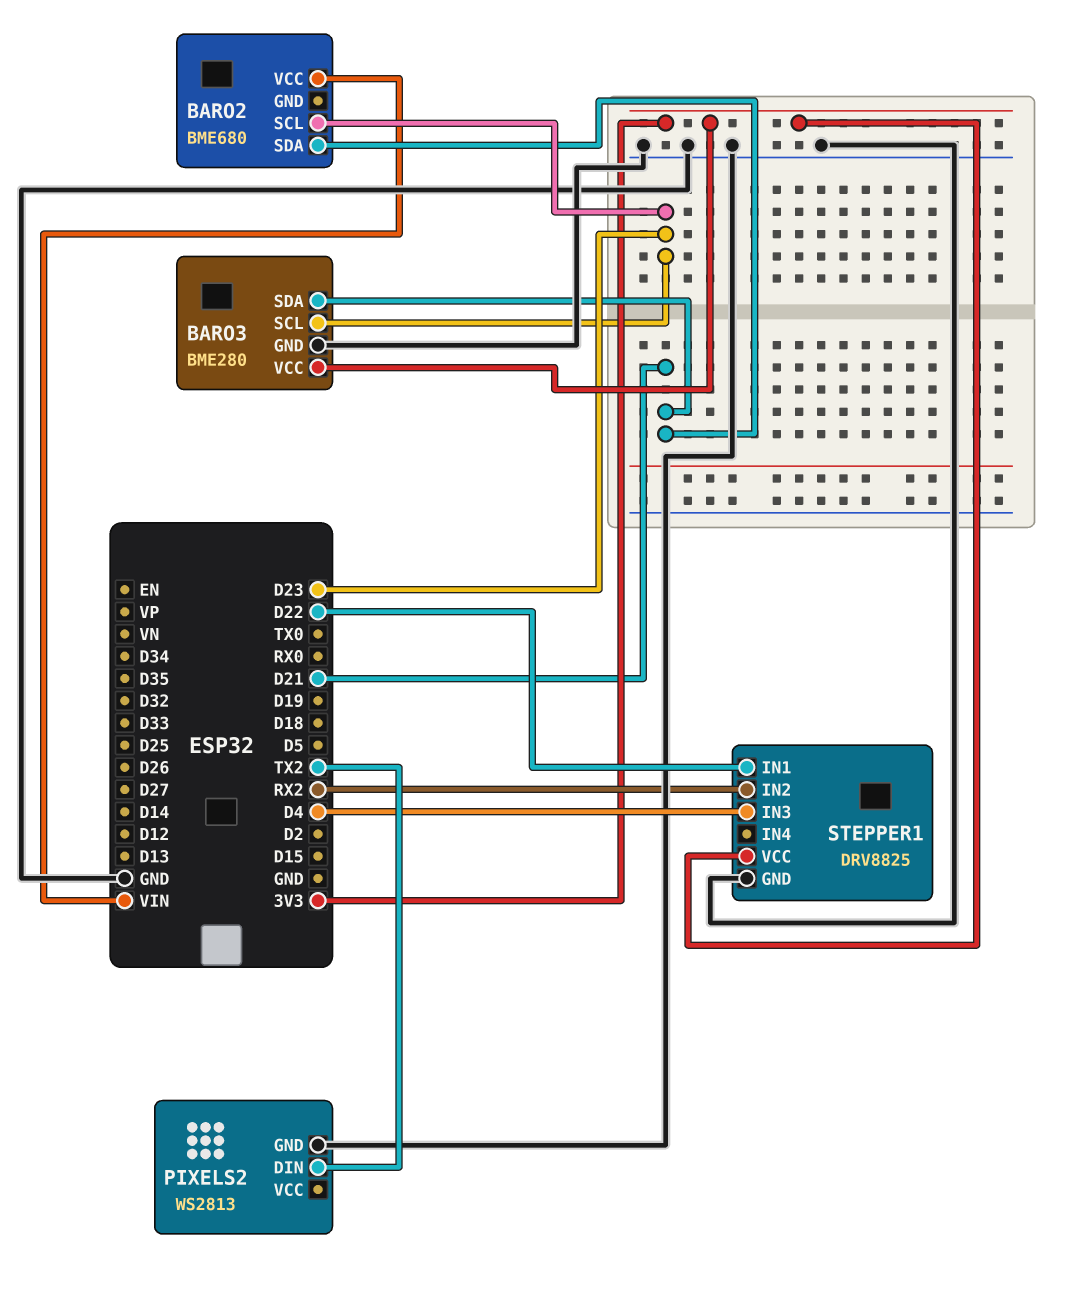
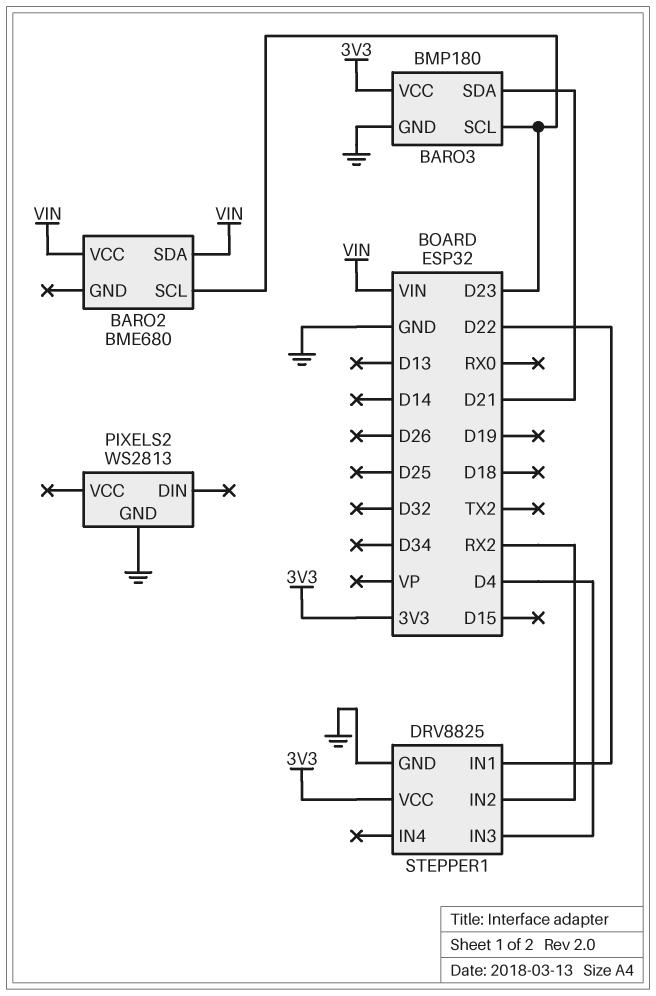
BARO2 pin SDA: D21 -> VIN
BARO3: BME280 -> BMP180
PIXELS2 pin DIN: TX2 -> none

